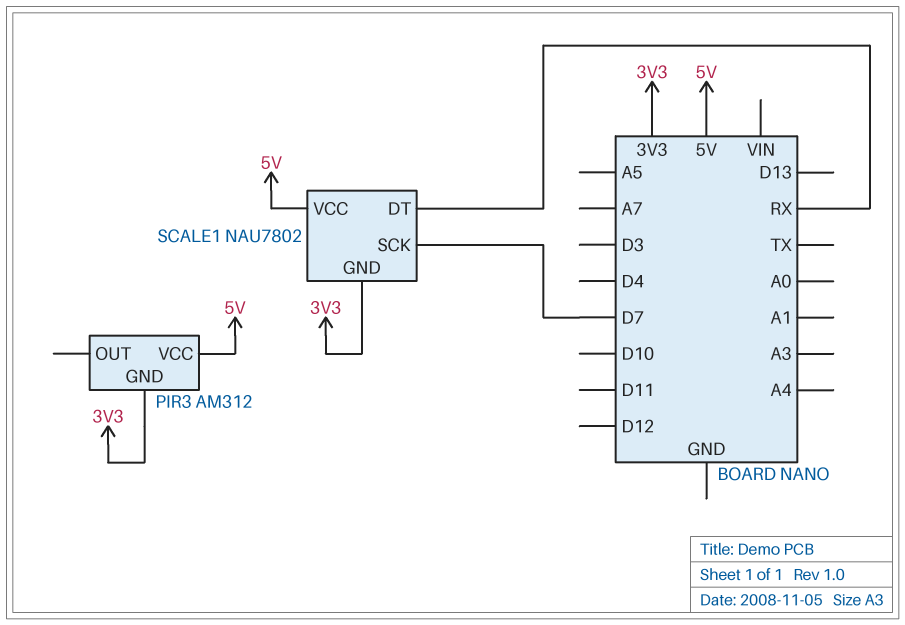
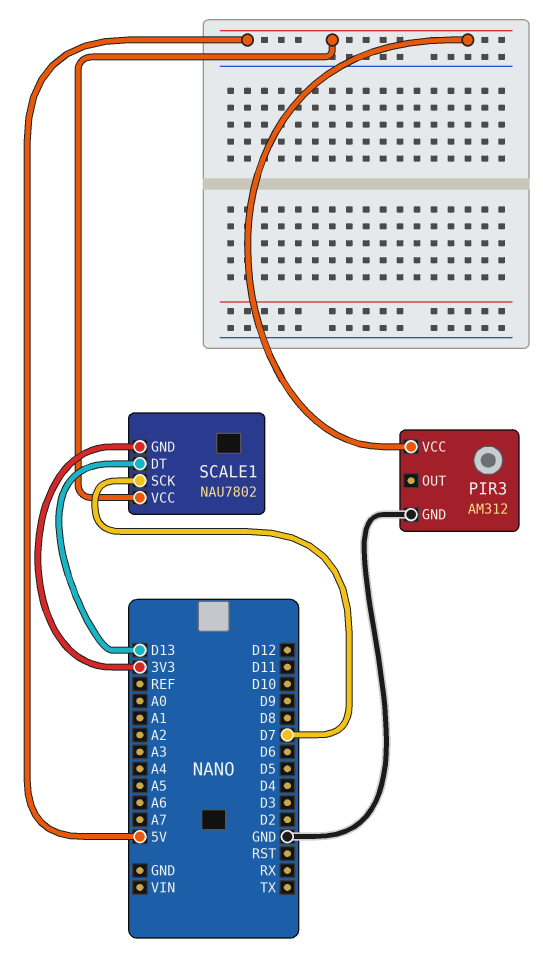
PIR3 pin GND: 3V3 -> GND
SCALE1 pin DT: RX -> D13

